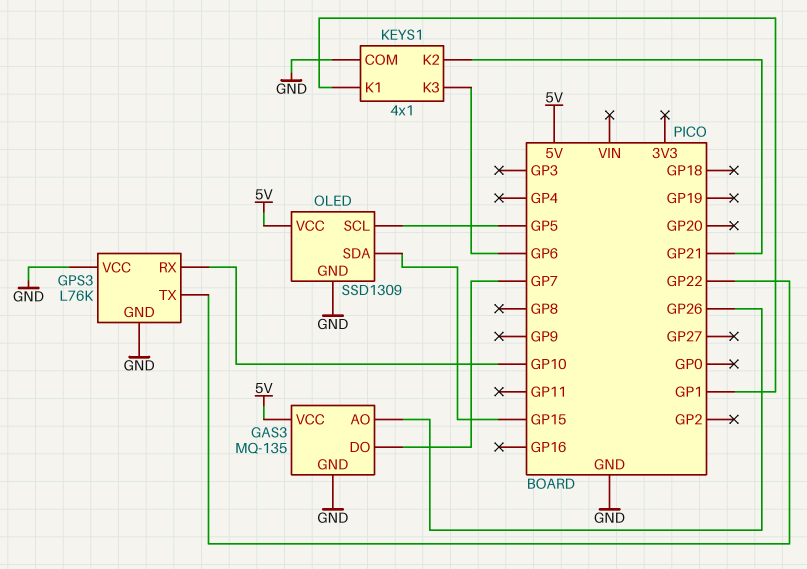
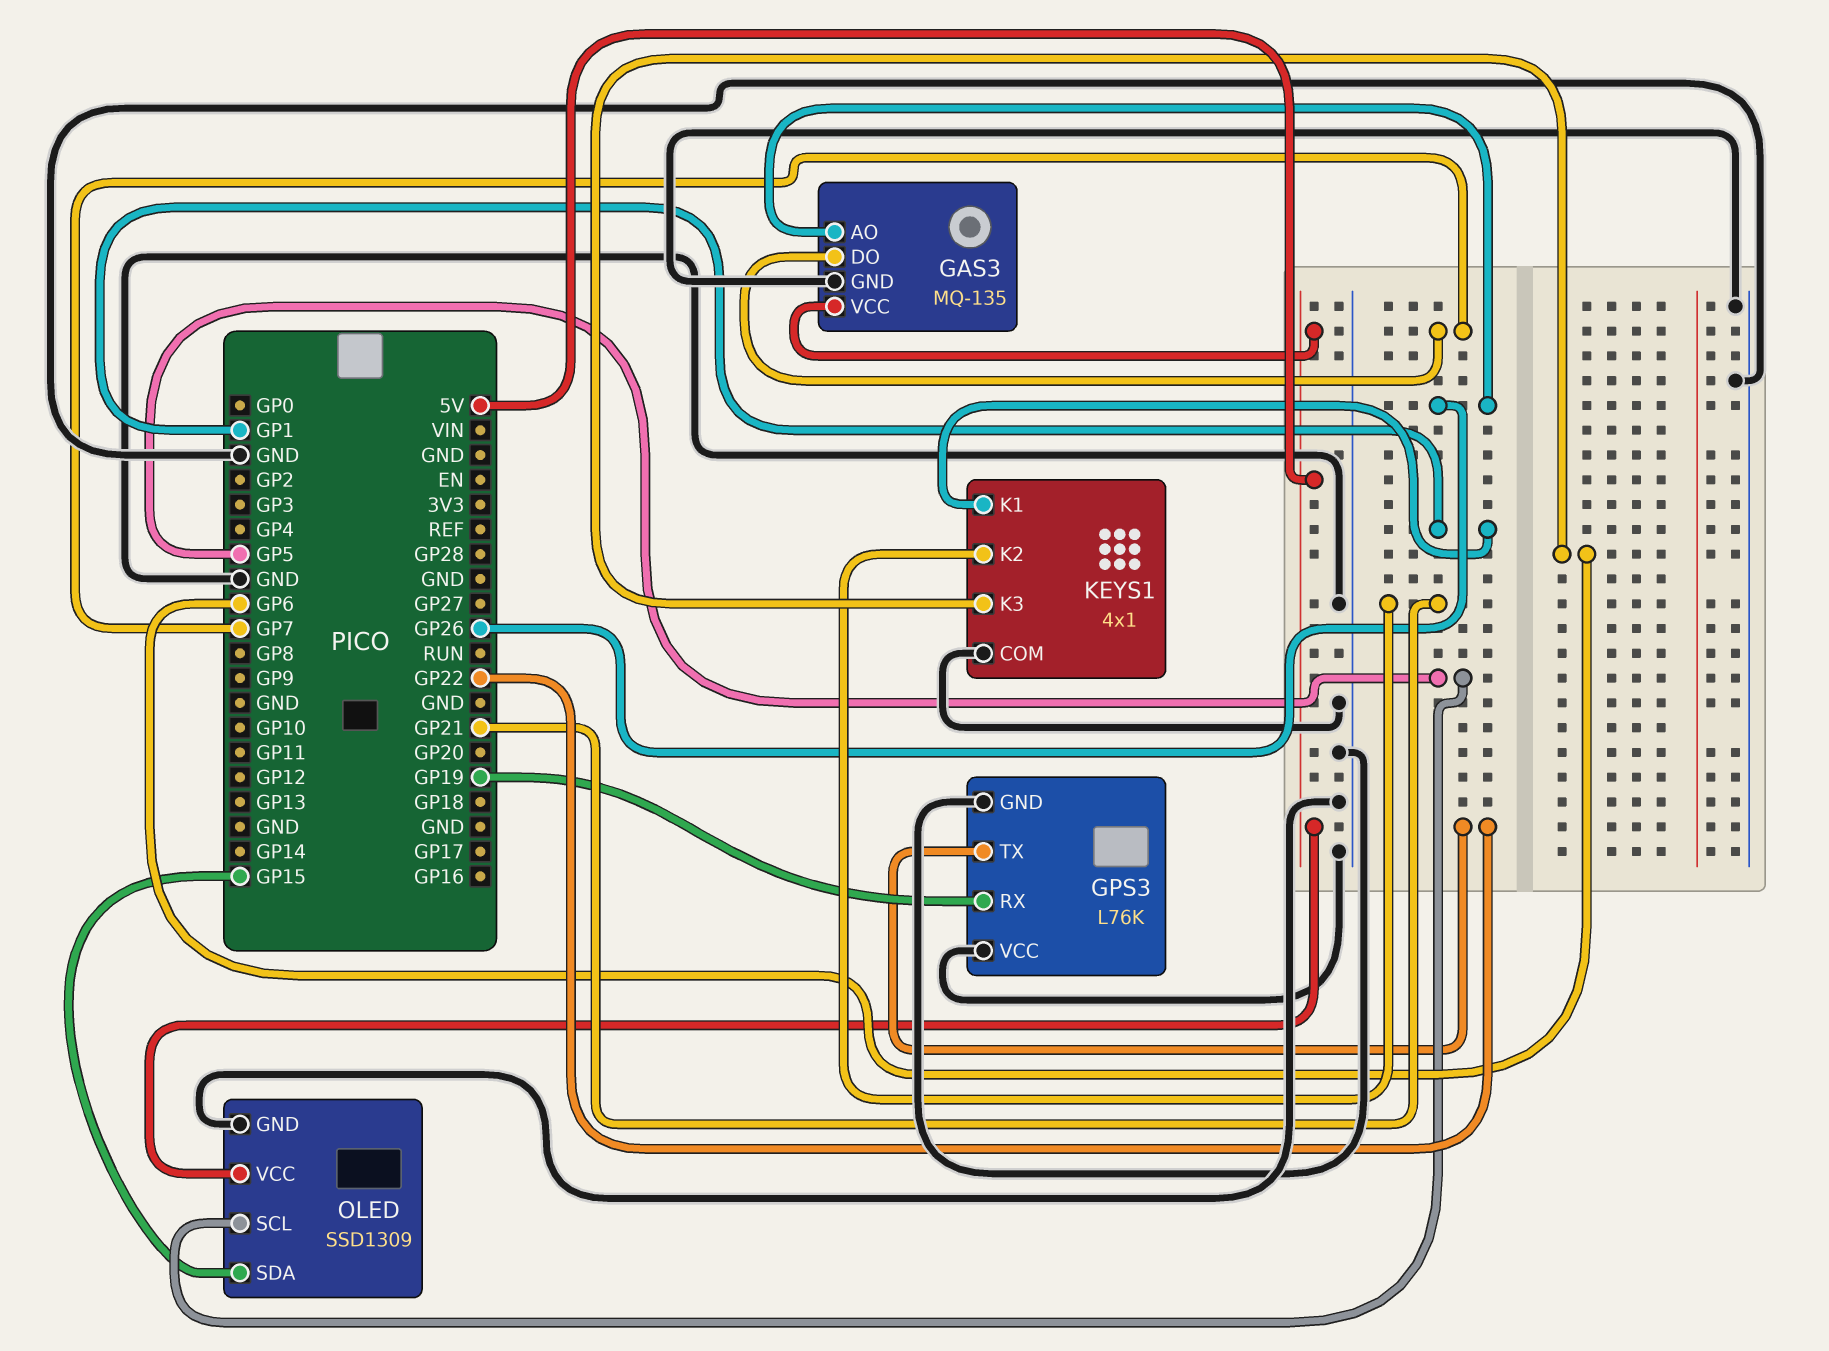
GPS3 pin RX: GP10 -> GP19

